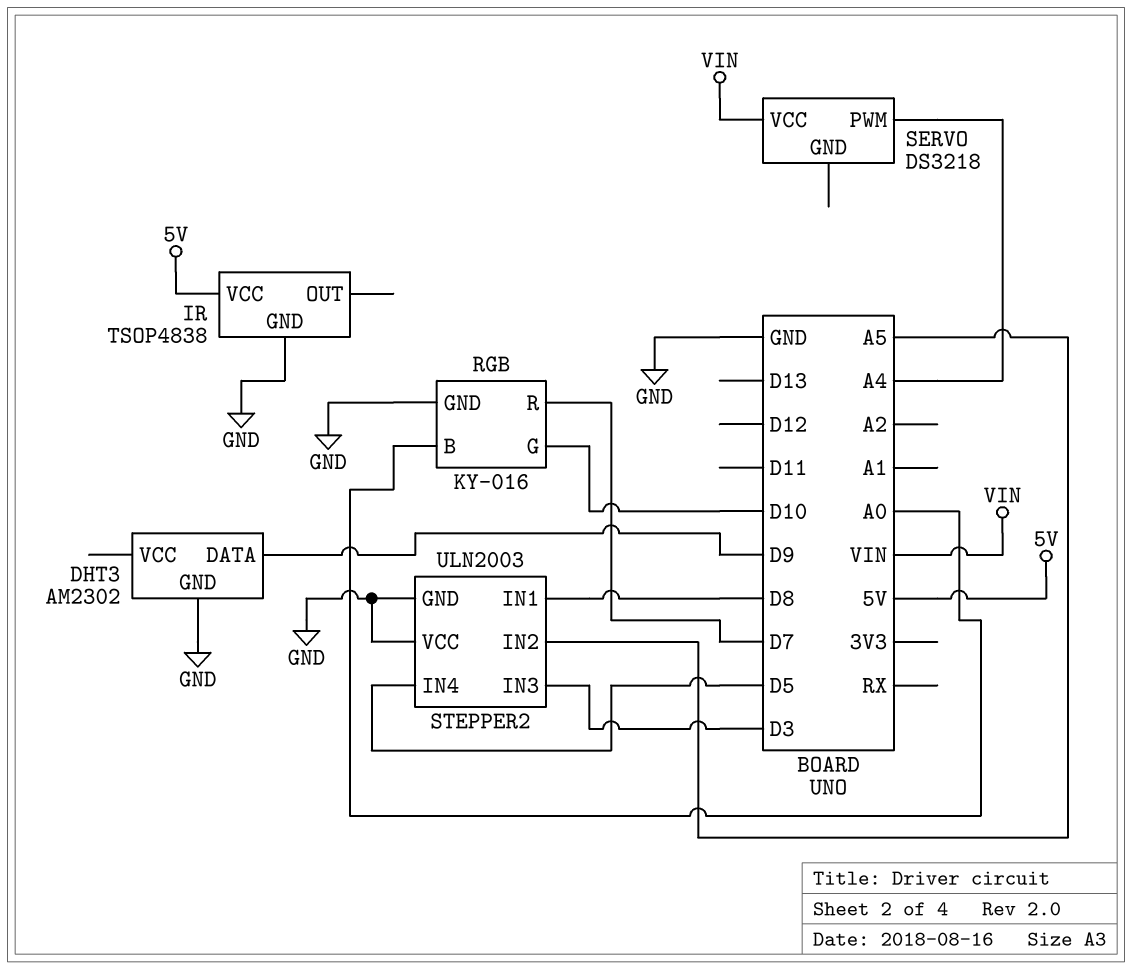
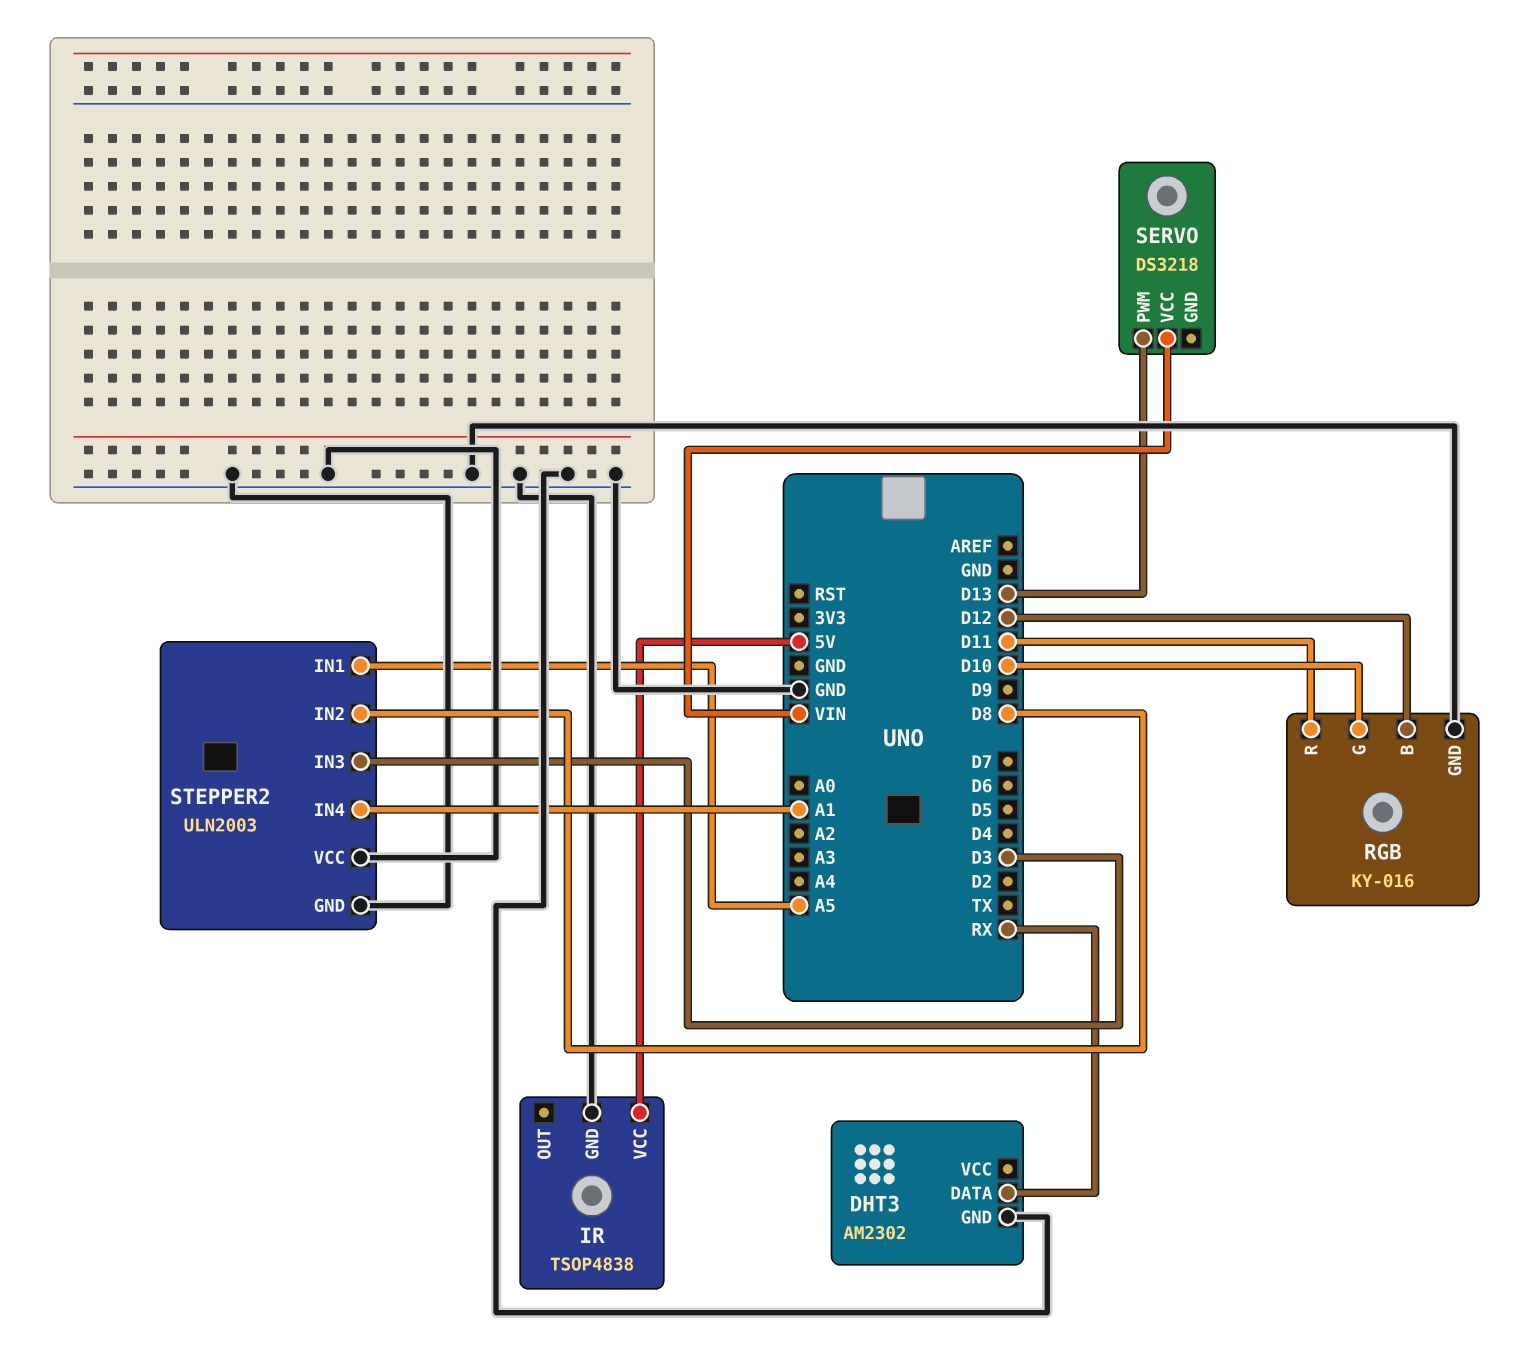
DHT3 pin DATA: D9 -> RX
RGB pin B: A0 -> D12
RGB pin R: D7 -> D11
SERVO pin PWM: A4 -> D13
STEPPER2 pin IN1: D8 -> A5
STEPPER2 pin IN2: A5 -> D8
STEPPER2 pin IN4: D5 -> A1

